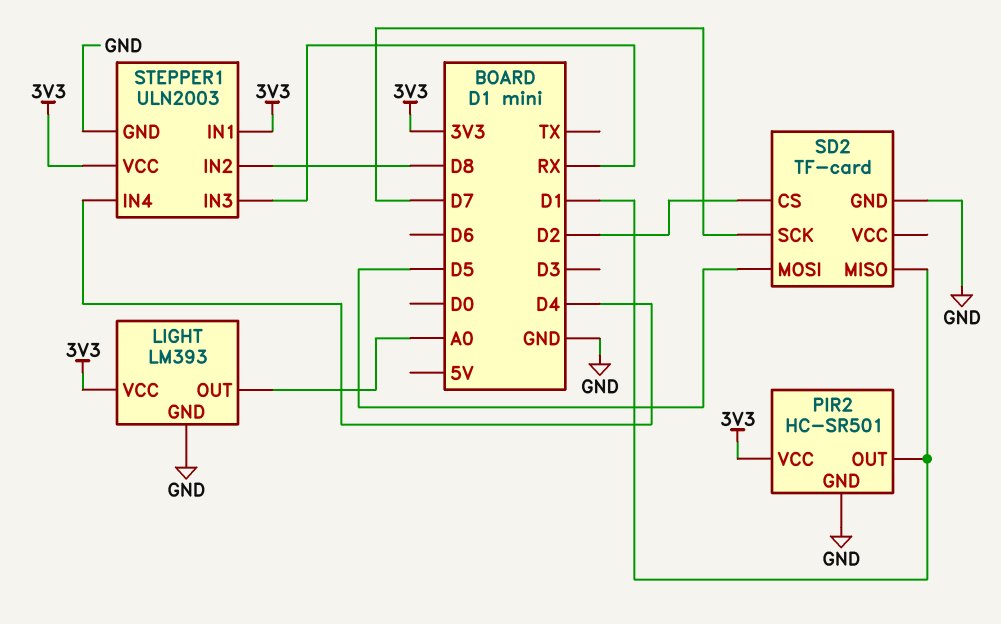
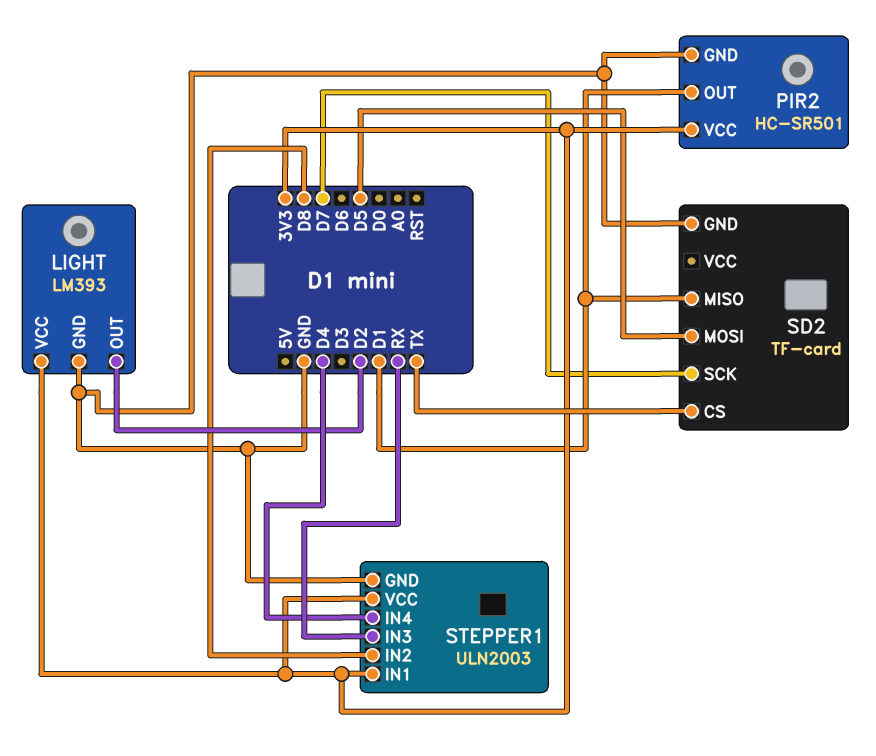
LIGHT pin OUT: A0 -> D2
SD2 pin CS: D2 -> TX

